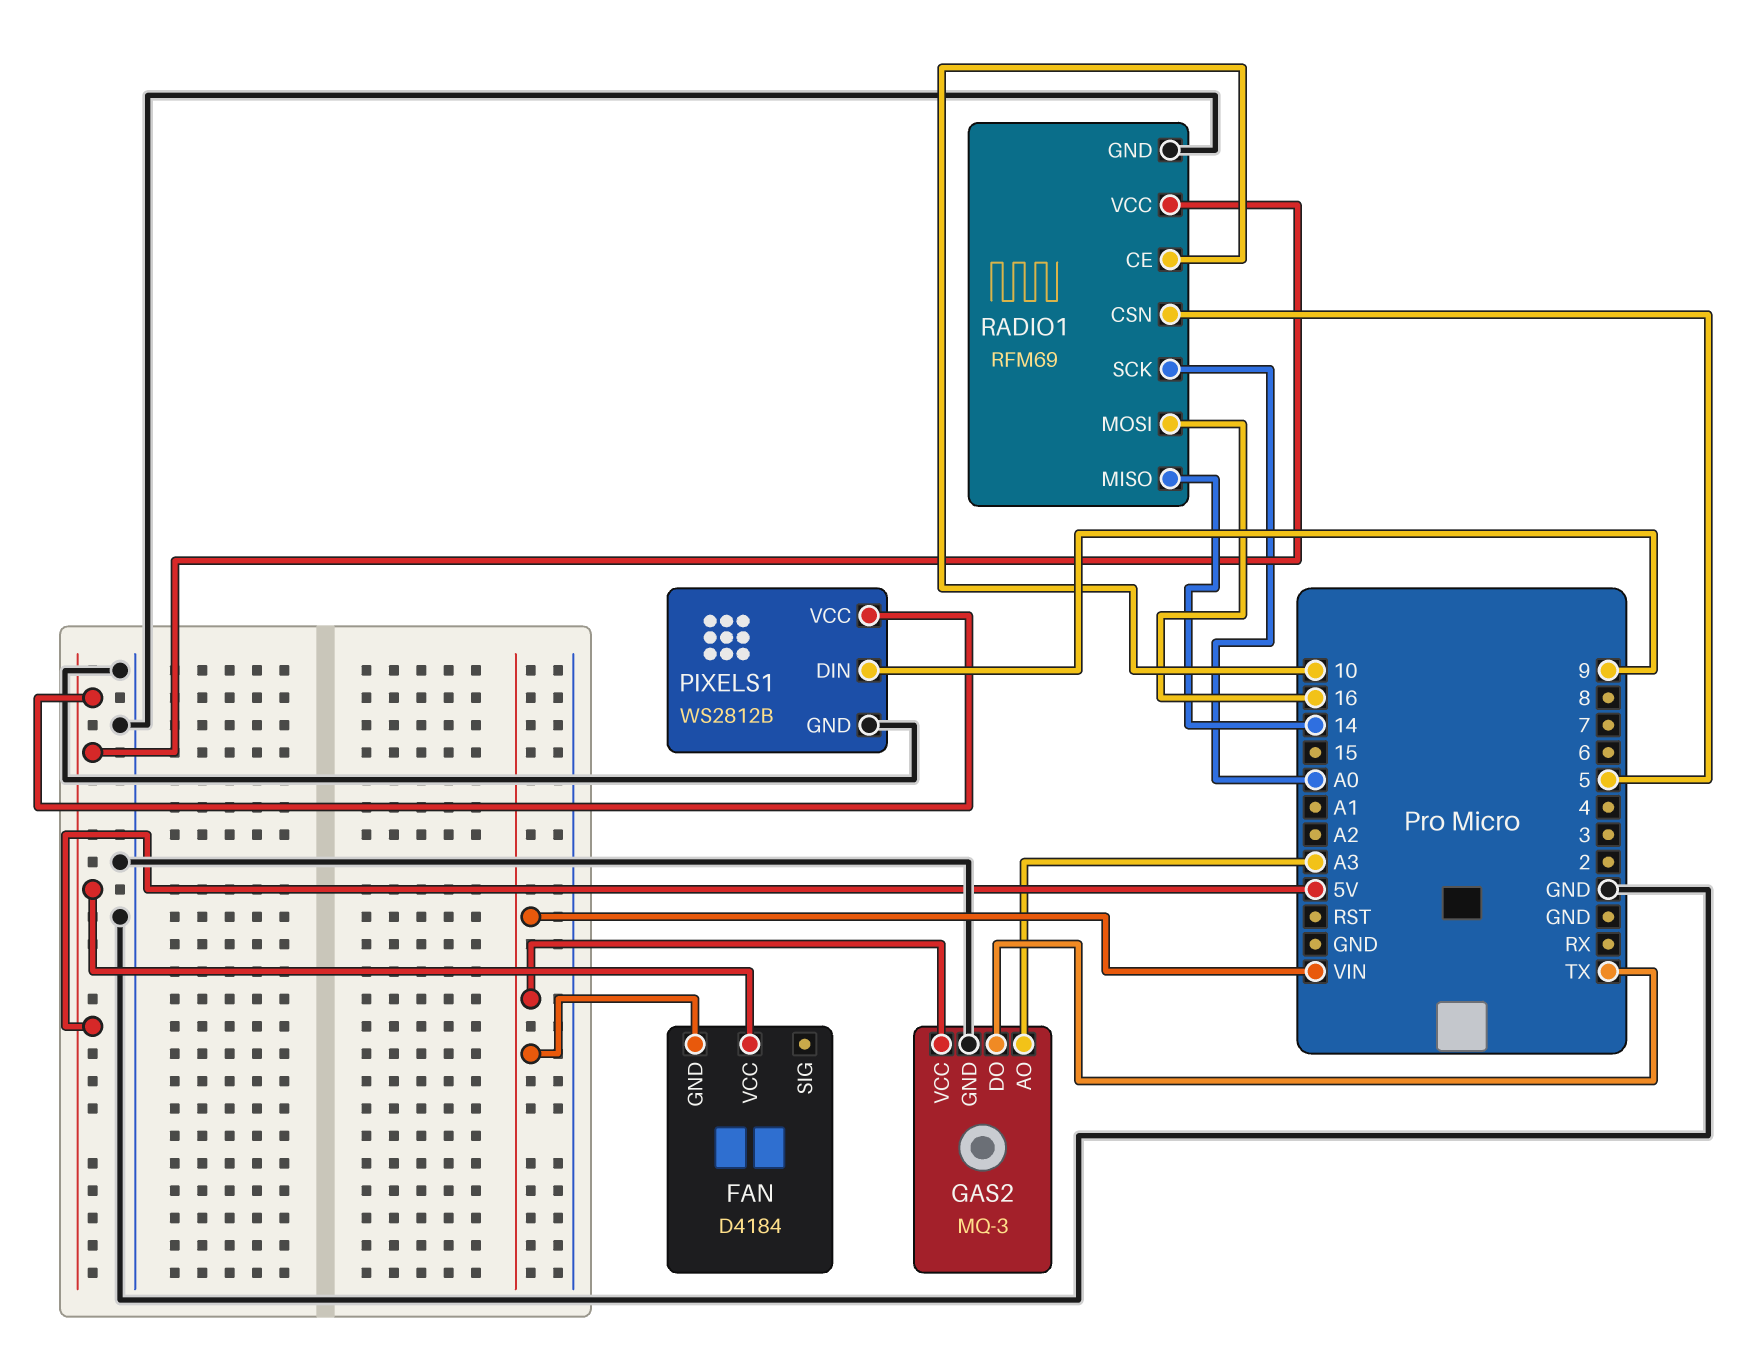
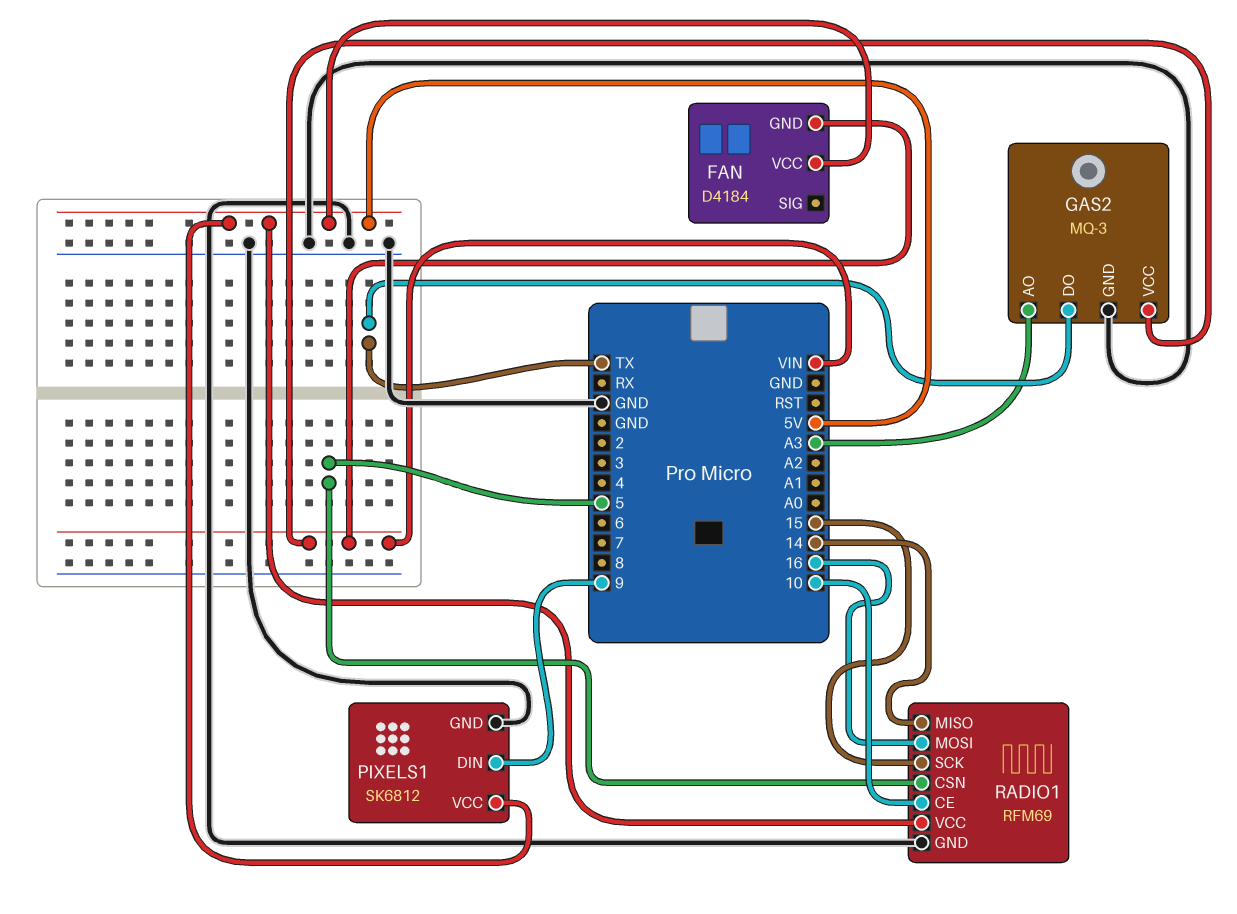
PIXELS1: WS2812B -> SK6812
RADIO1 pin SCK: A0 -> 15

